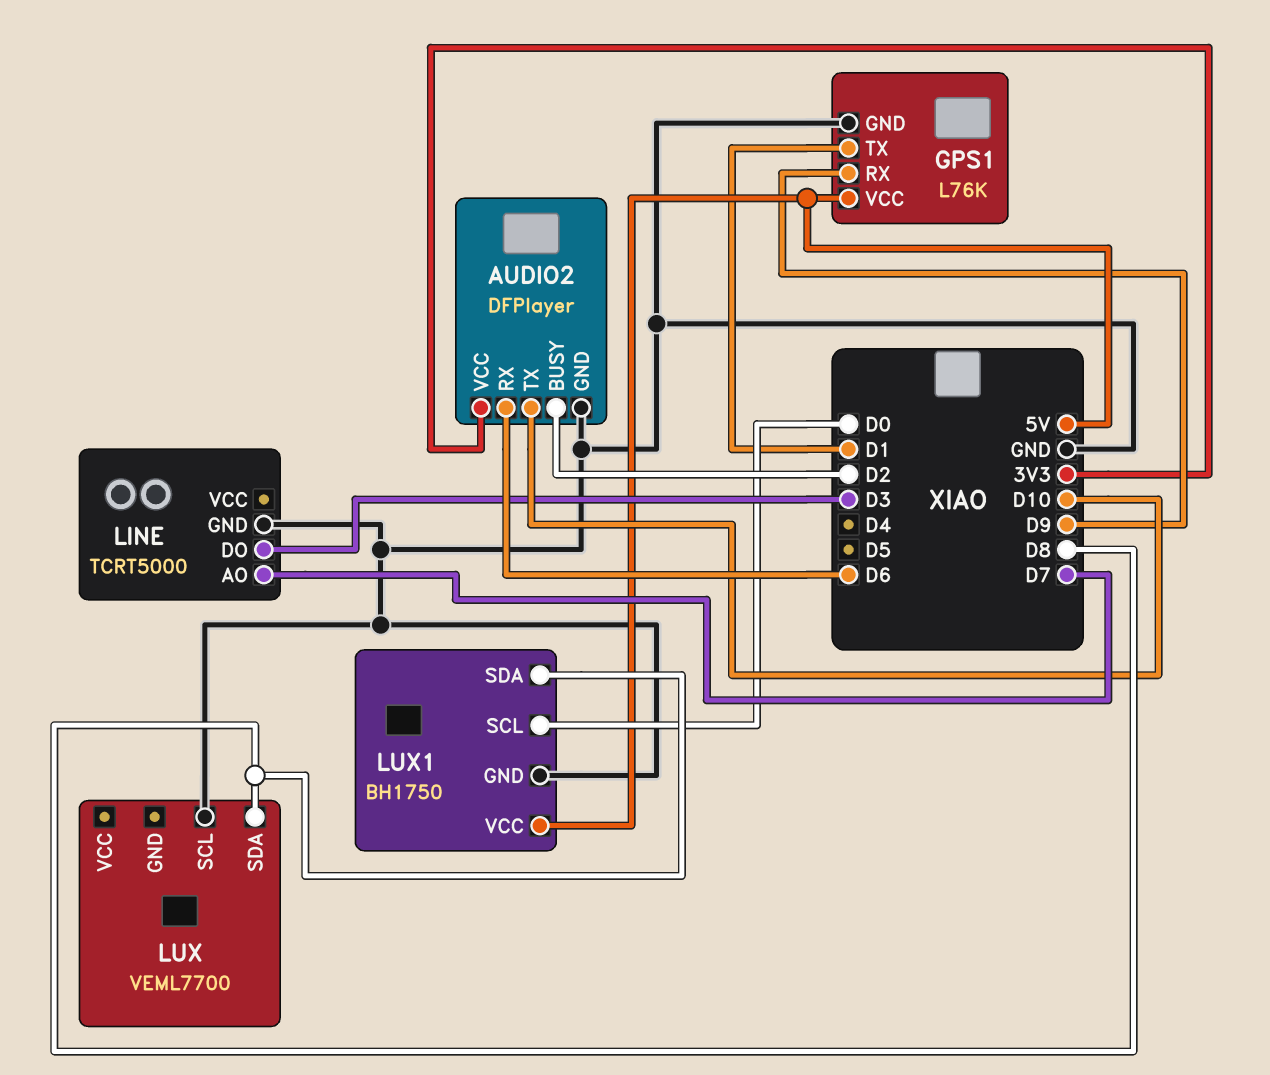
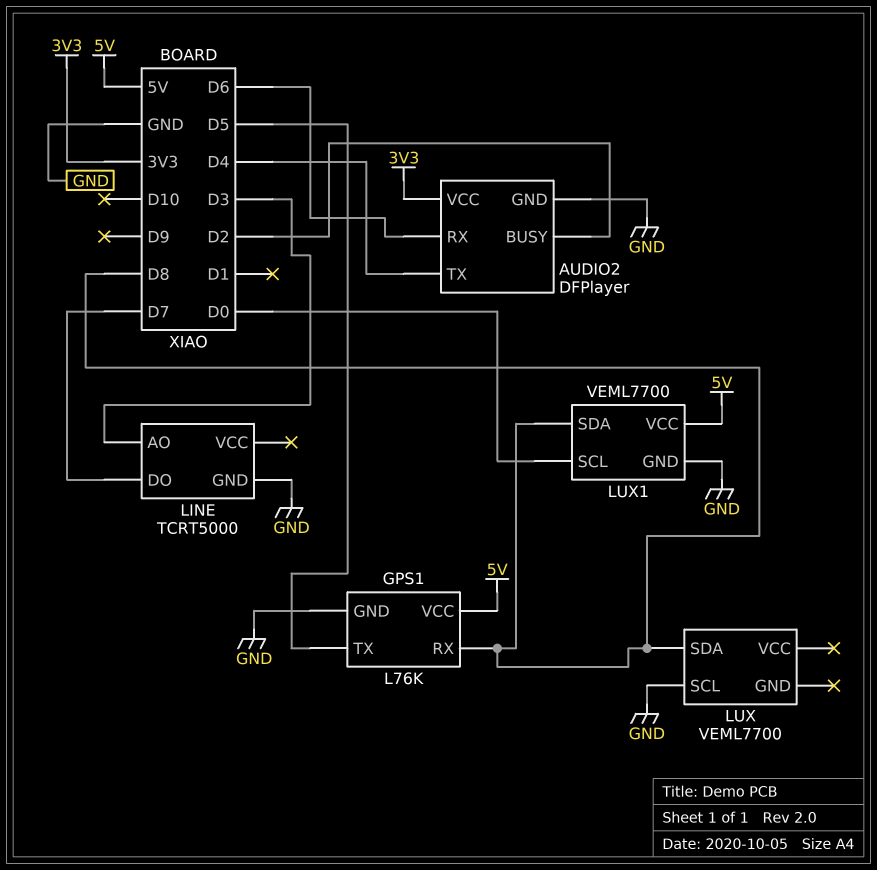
AUDIO2 pin TX: D10 -> D4
GPS1 pin RX: D9 -> D8
GPS1 pin TX: D1 -> D5
LINE pin AO: D7 -> D3
LINE pin DO: D3 -> D7
LUX1: BH1750 -> VEML7700

